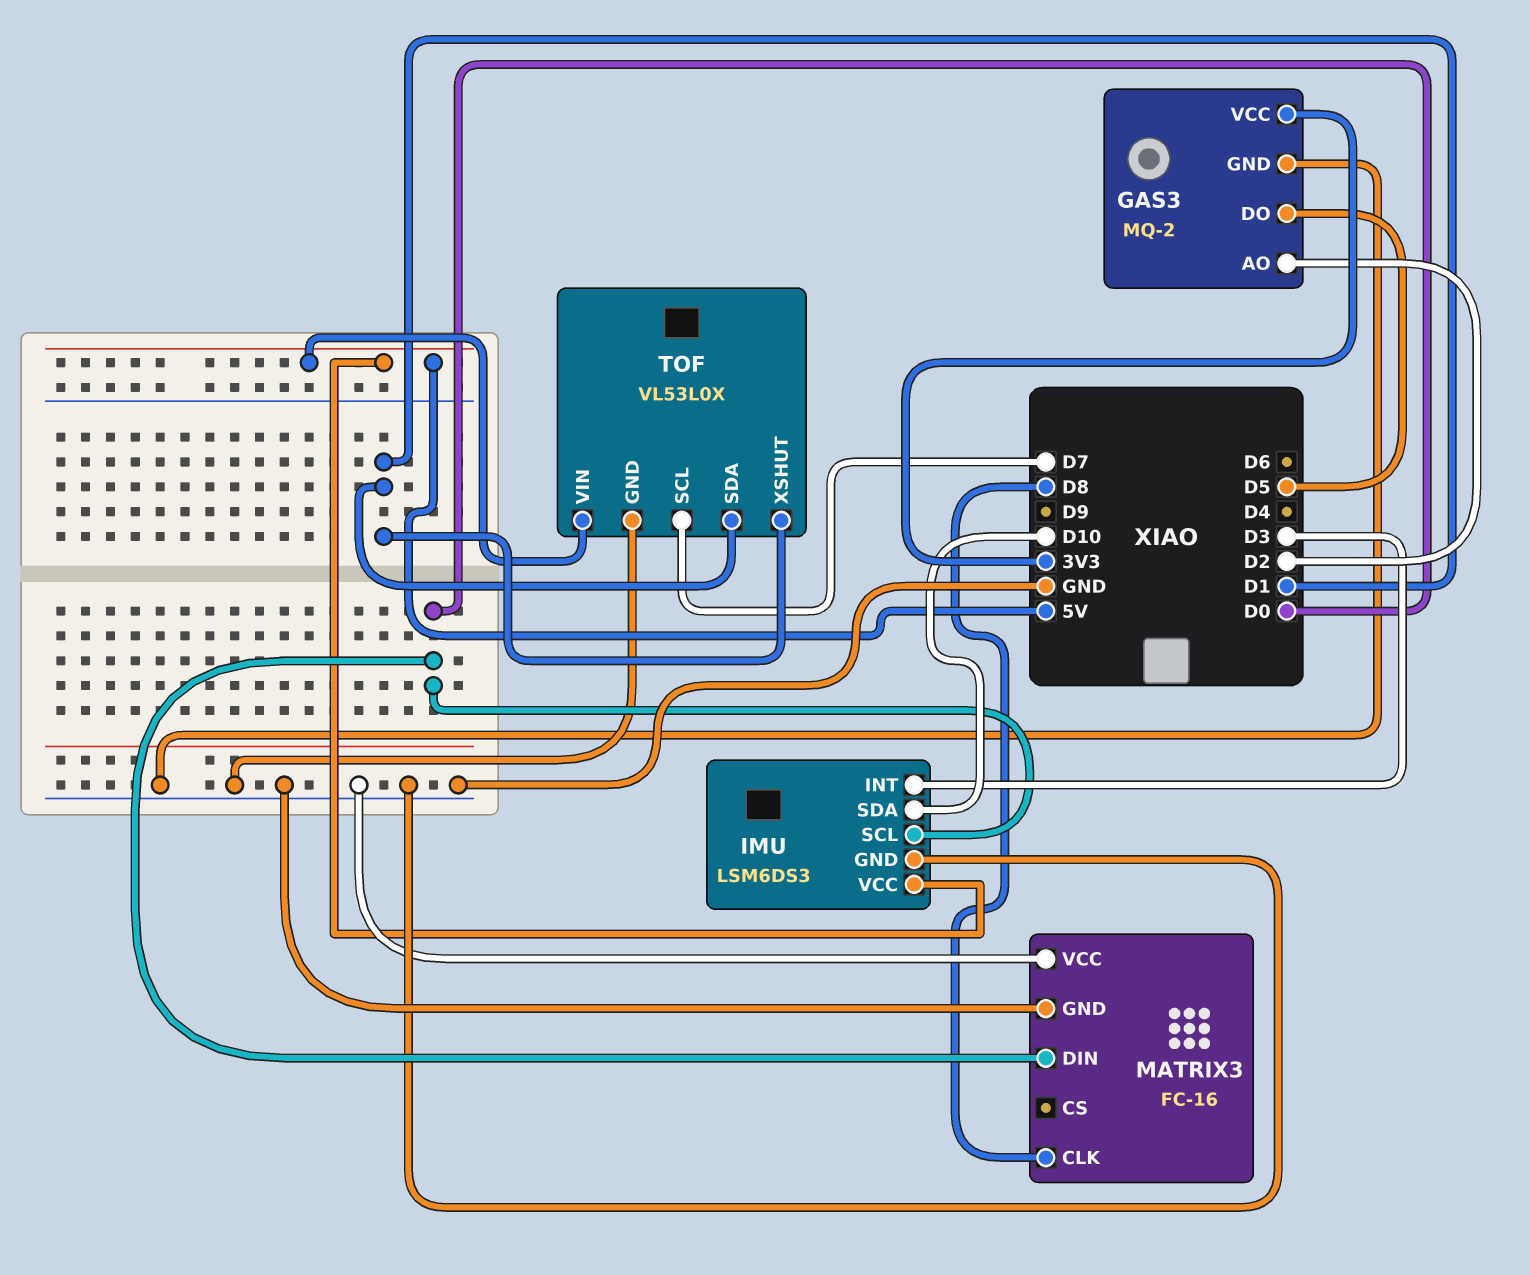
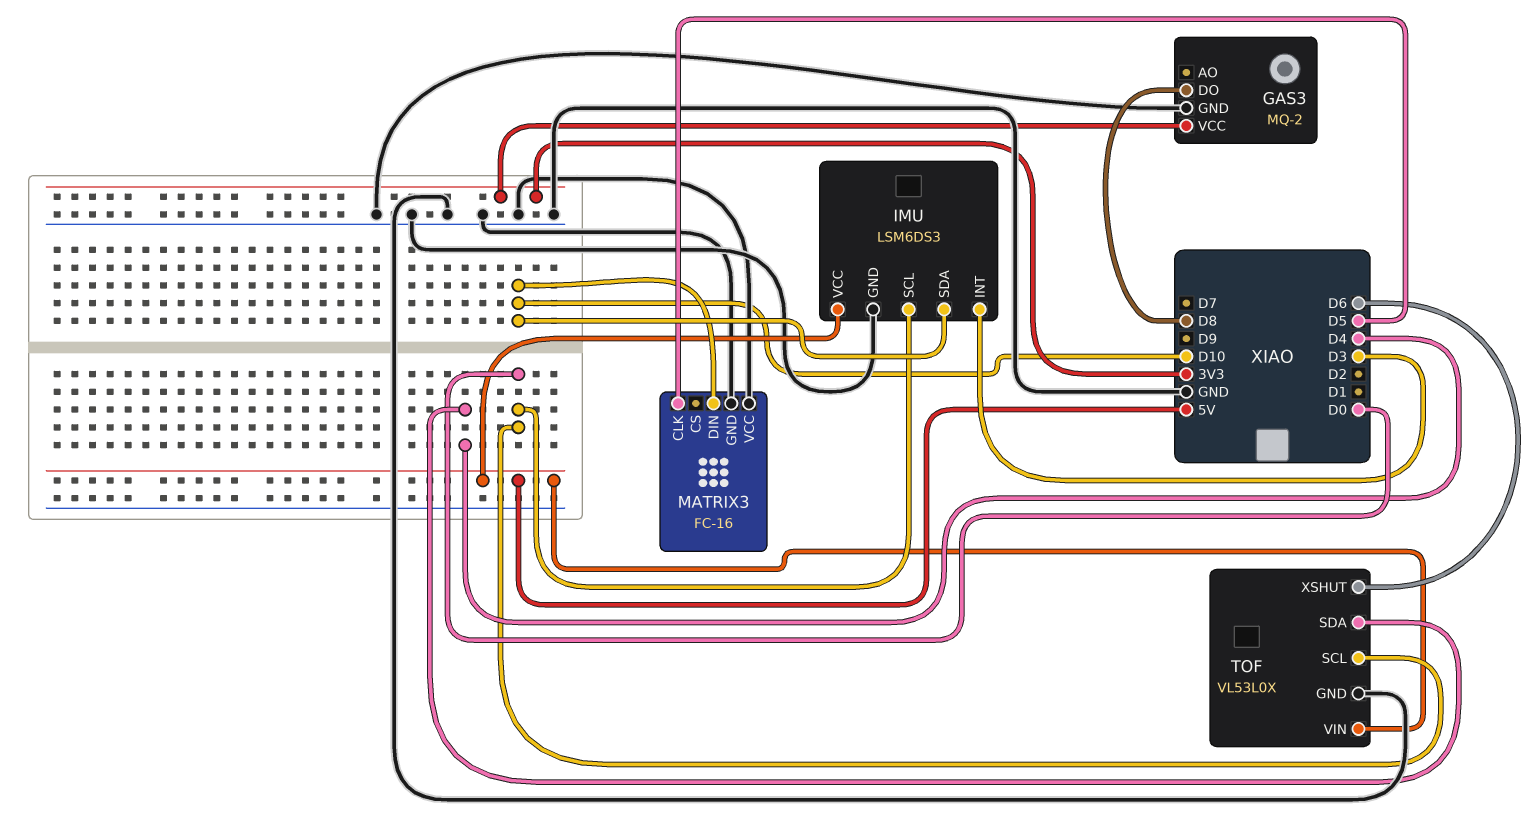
GAS3 pin AO: D2 -> none
GAS3 pin DO: D5 -> D8
MATRIX3 pin CLK: D8 -> D5
MATRIX3 pin DIN: D0 -> D10
TOF pin SCL: D7 -> D0
TOF pin SDA: D1 -> D4
TOF pin XSHUT: D1 -> D6

